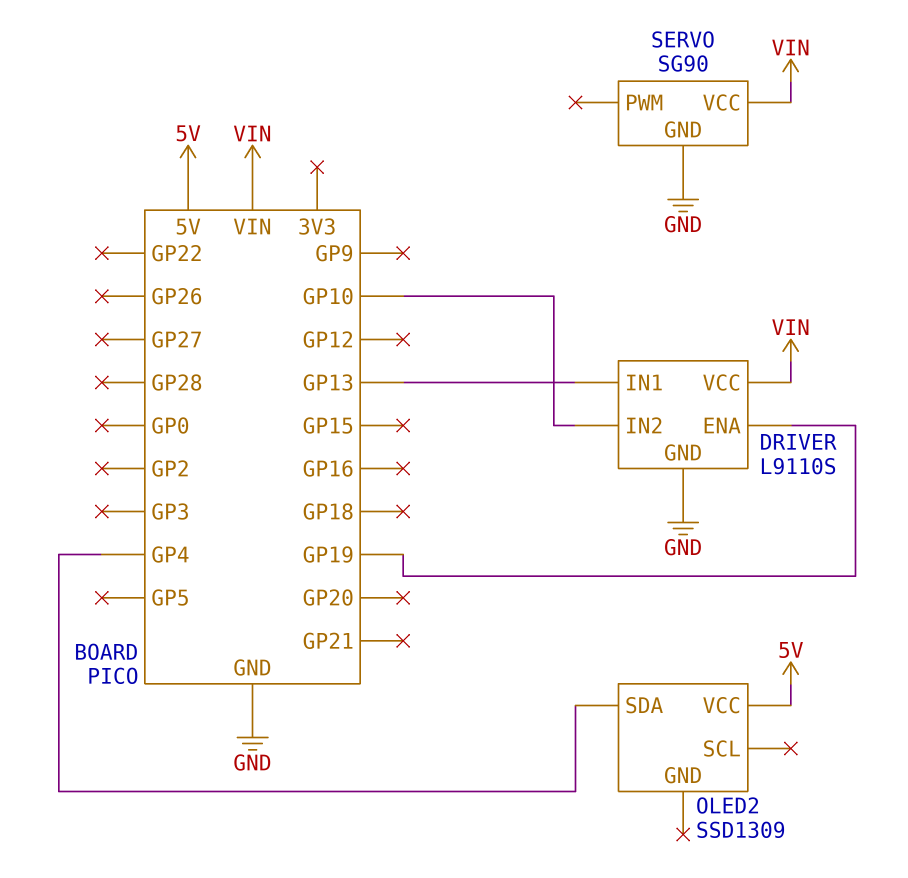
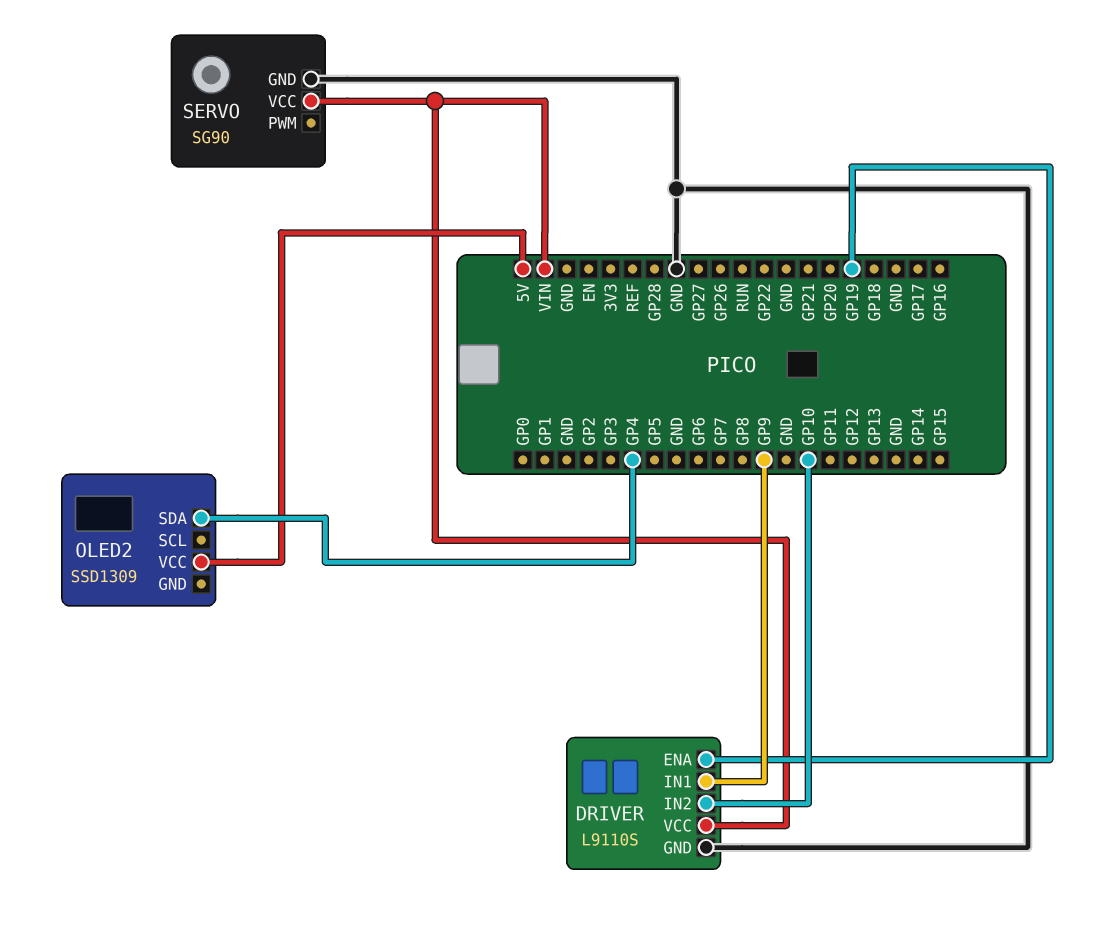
DRIVER pin IN1: GP13 -> GP9

